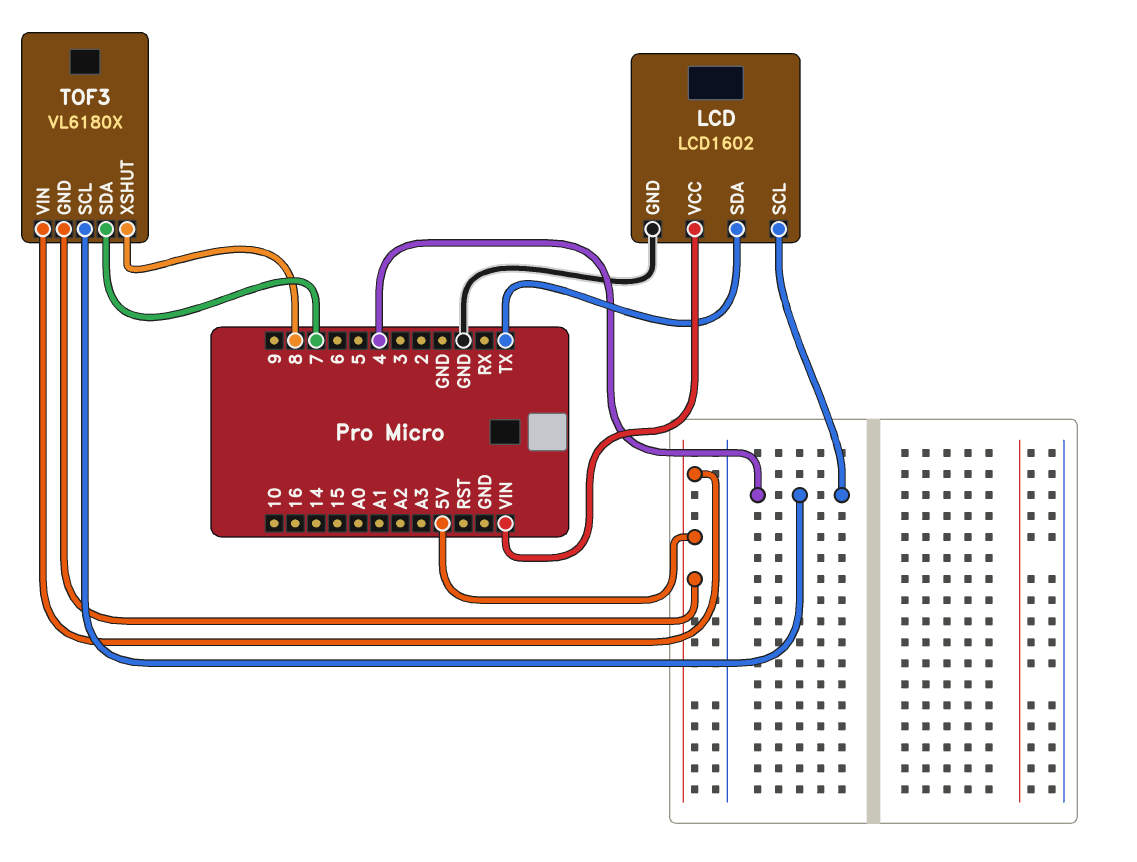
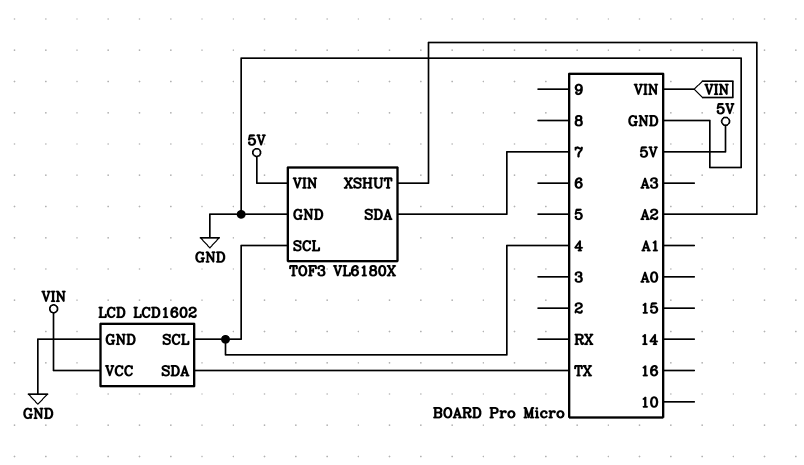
TOF3 pin GND: 5V -> GND
TOF3 pin XSHUT: 8 -> A2

